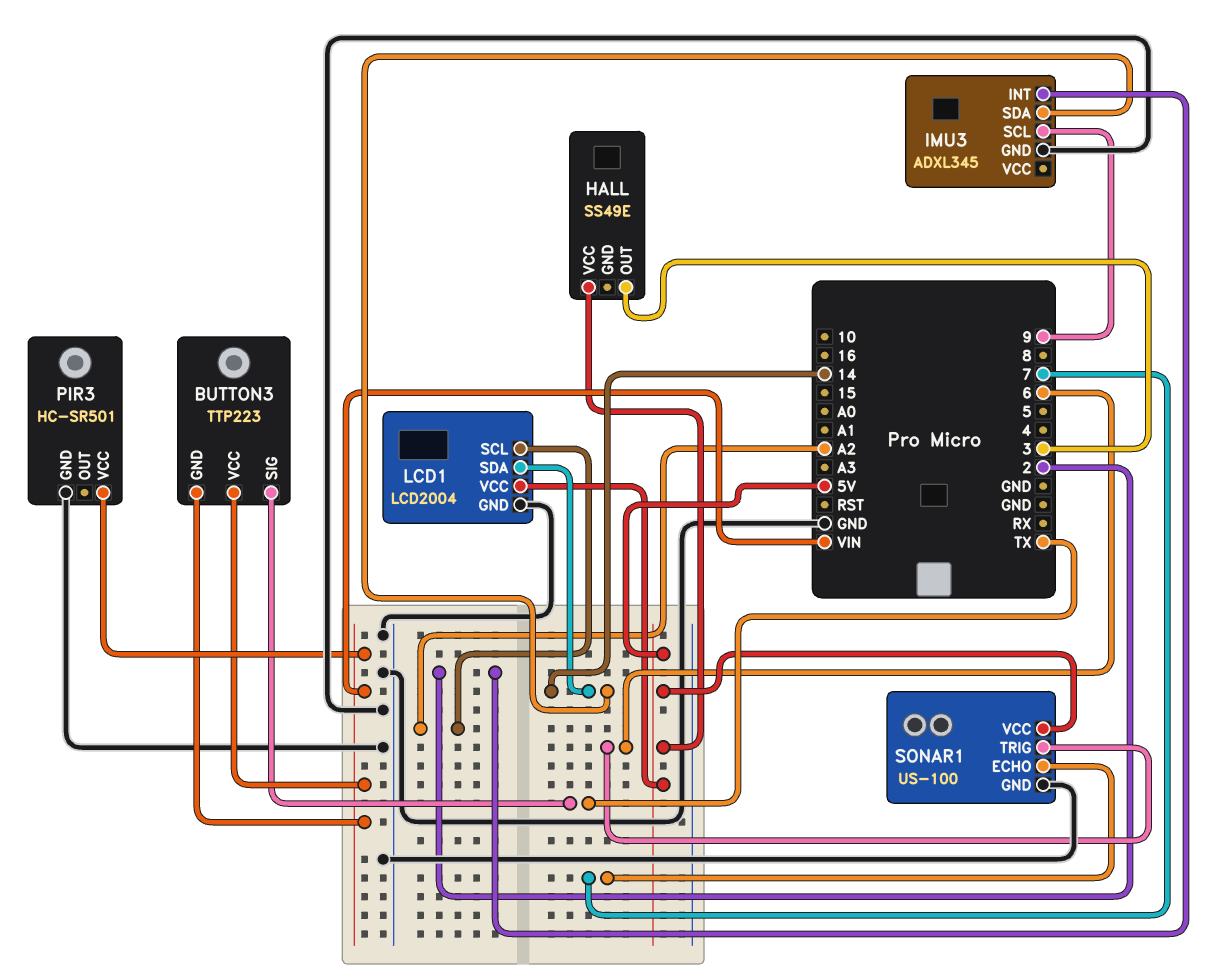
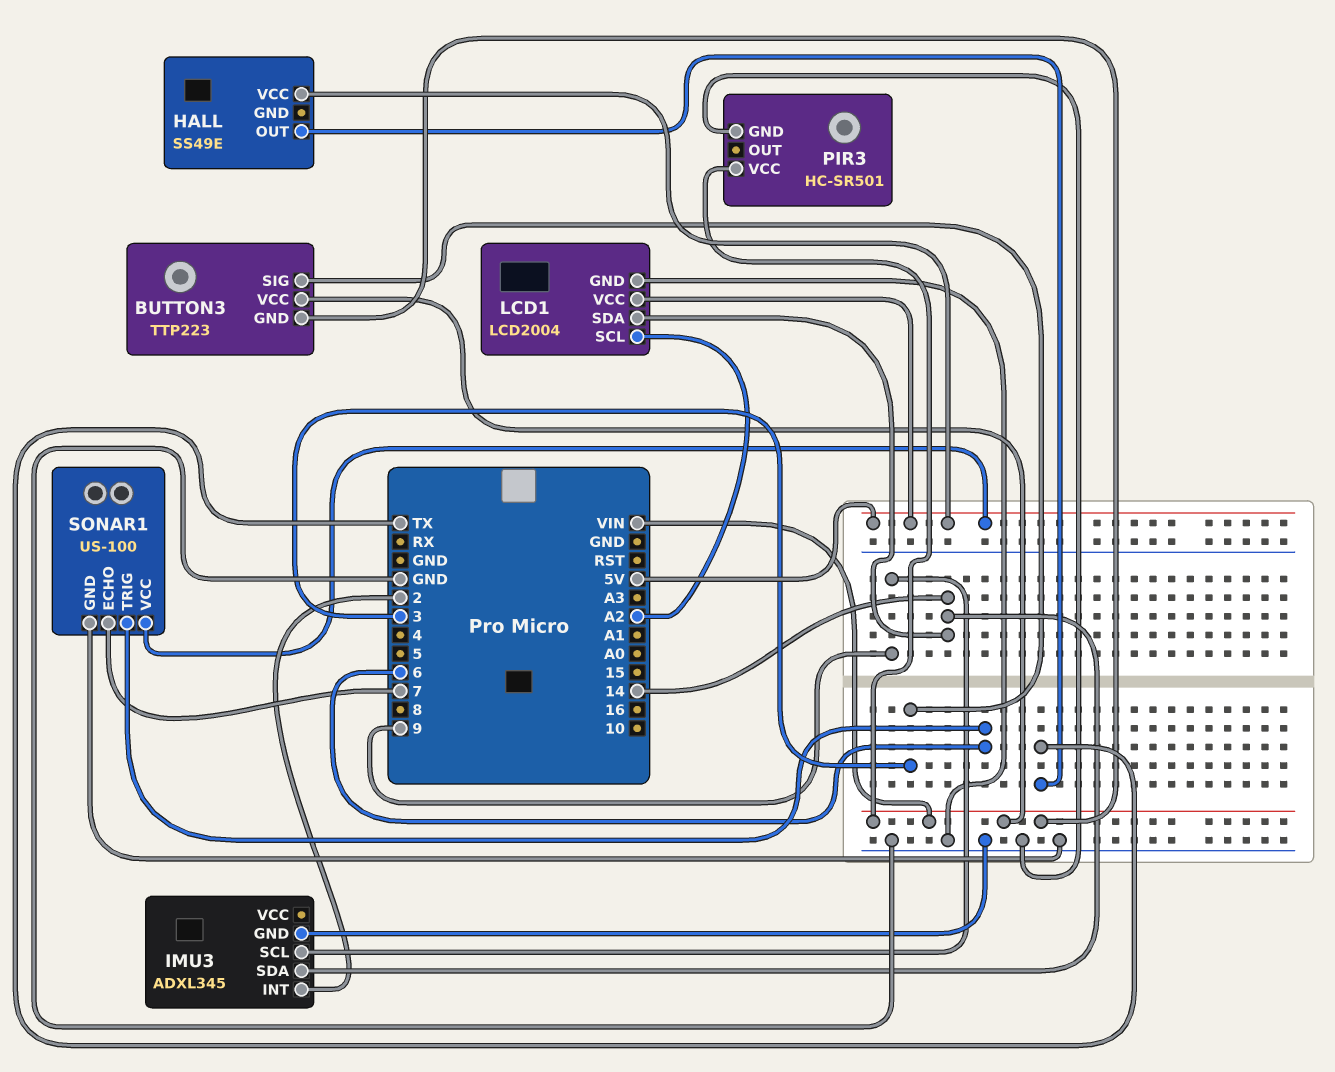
BUTTON3 pin SIG: TX -> 3
HALL pin OUT: 3 -> TX

